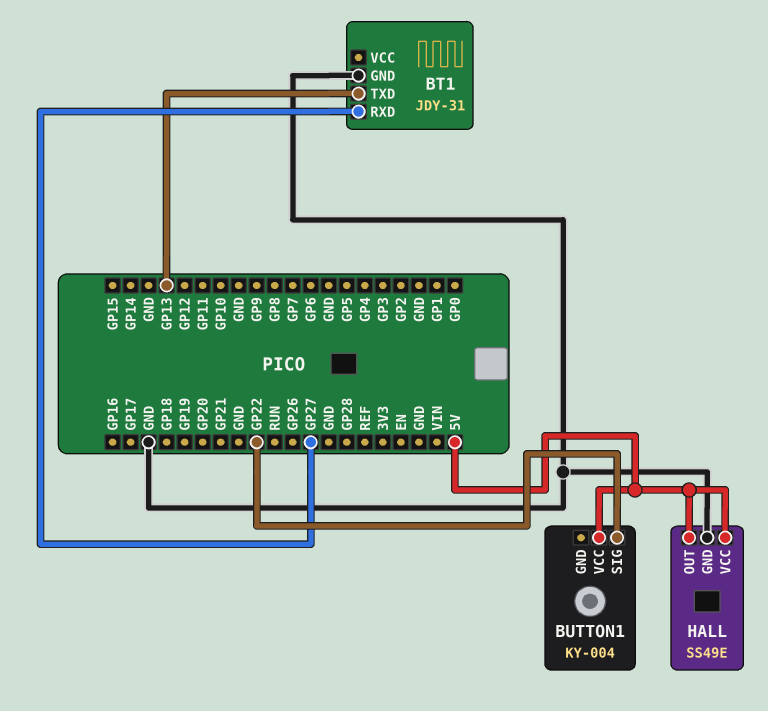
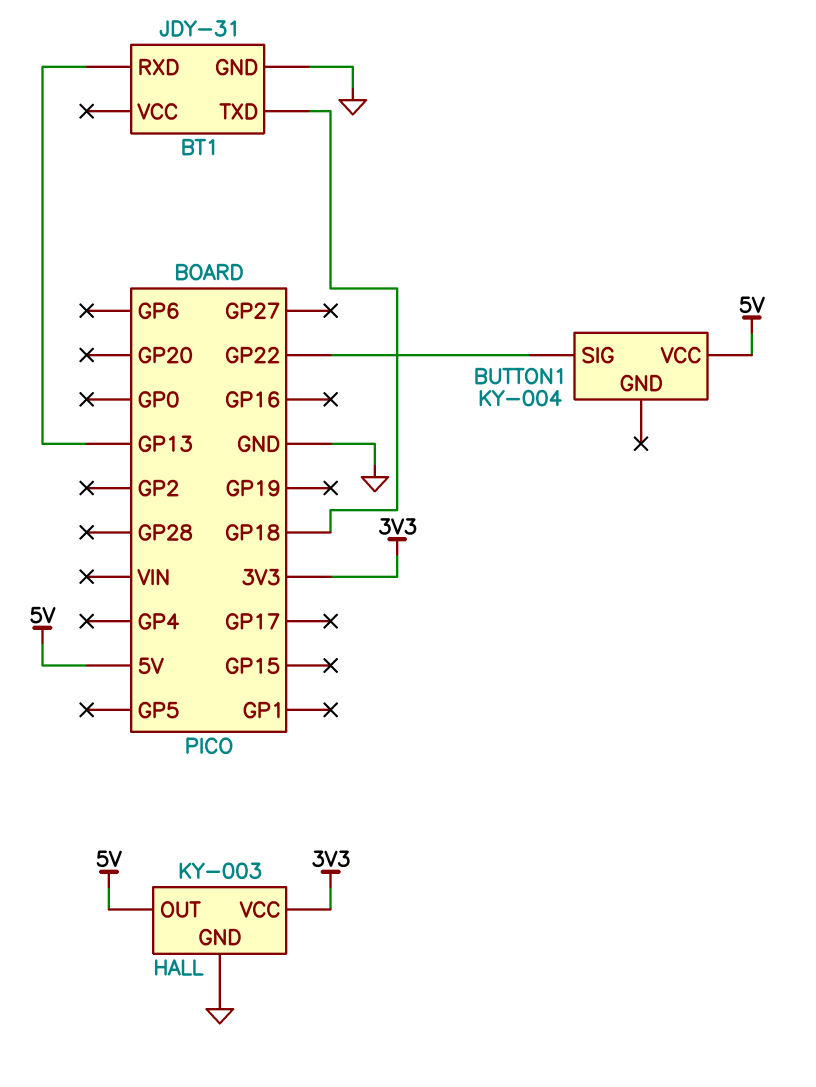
BT1 pin RXD: GP27 -> GP13
BT1 pin TXD: GP13 -> GP18
HALL: SS49E -> KY-003
HALL pin VCC: 5V -> 3V3

